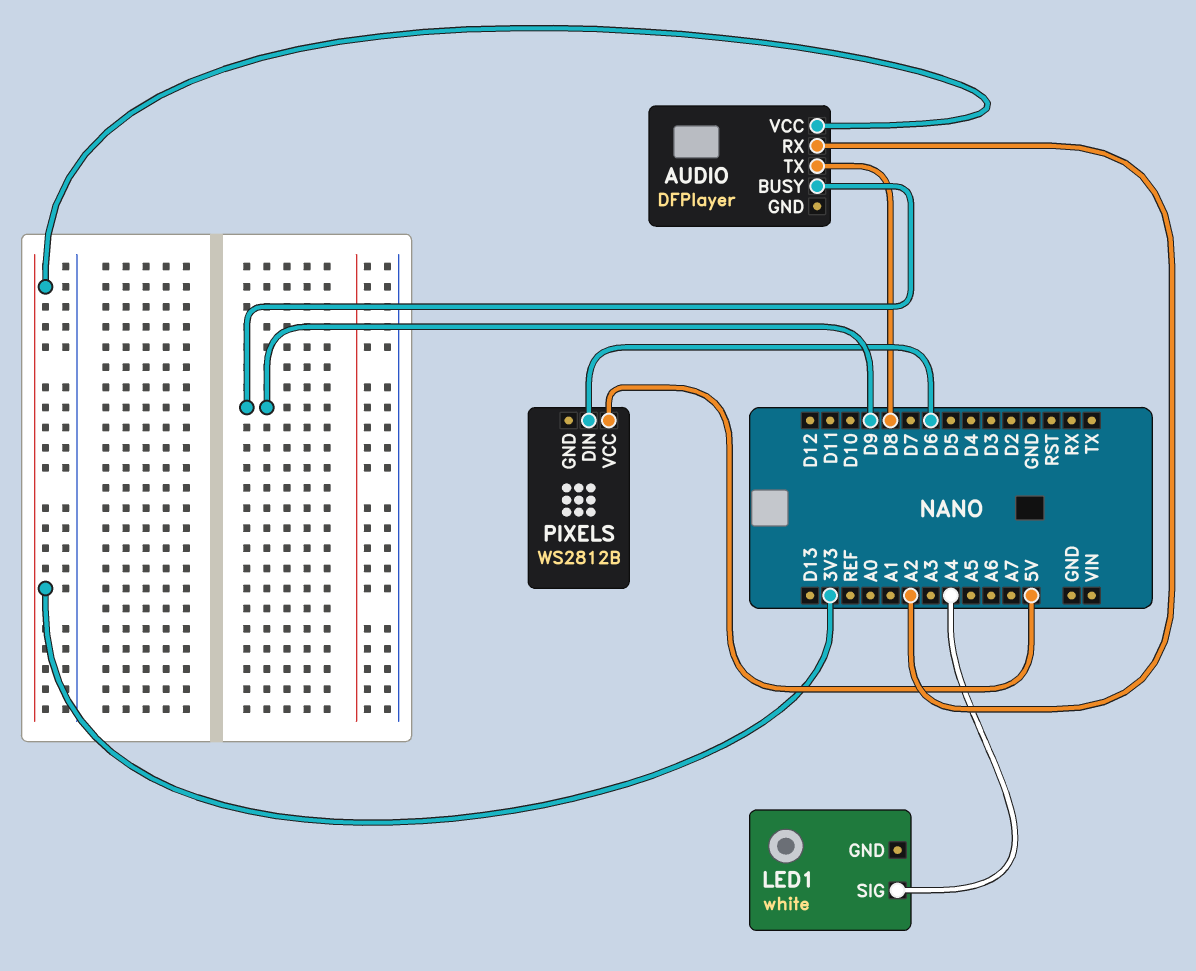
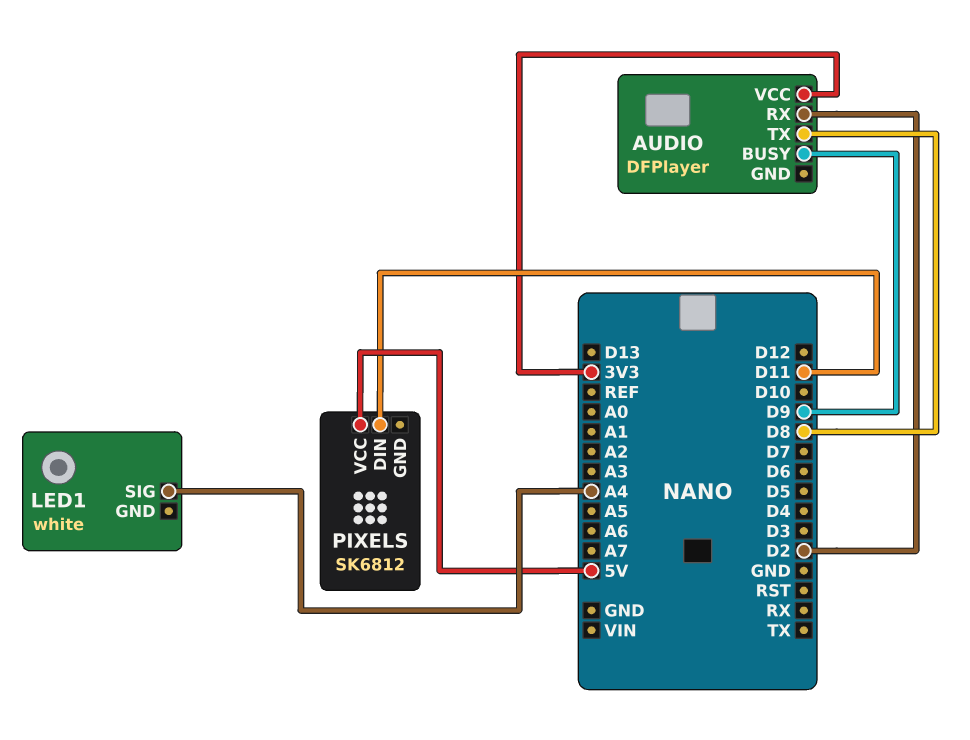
AUDIO pin RX: A2 -> D2
PIXELS: WS2812B -> SK6812
PIXELS pin DIN: D6 -> D11

